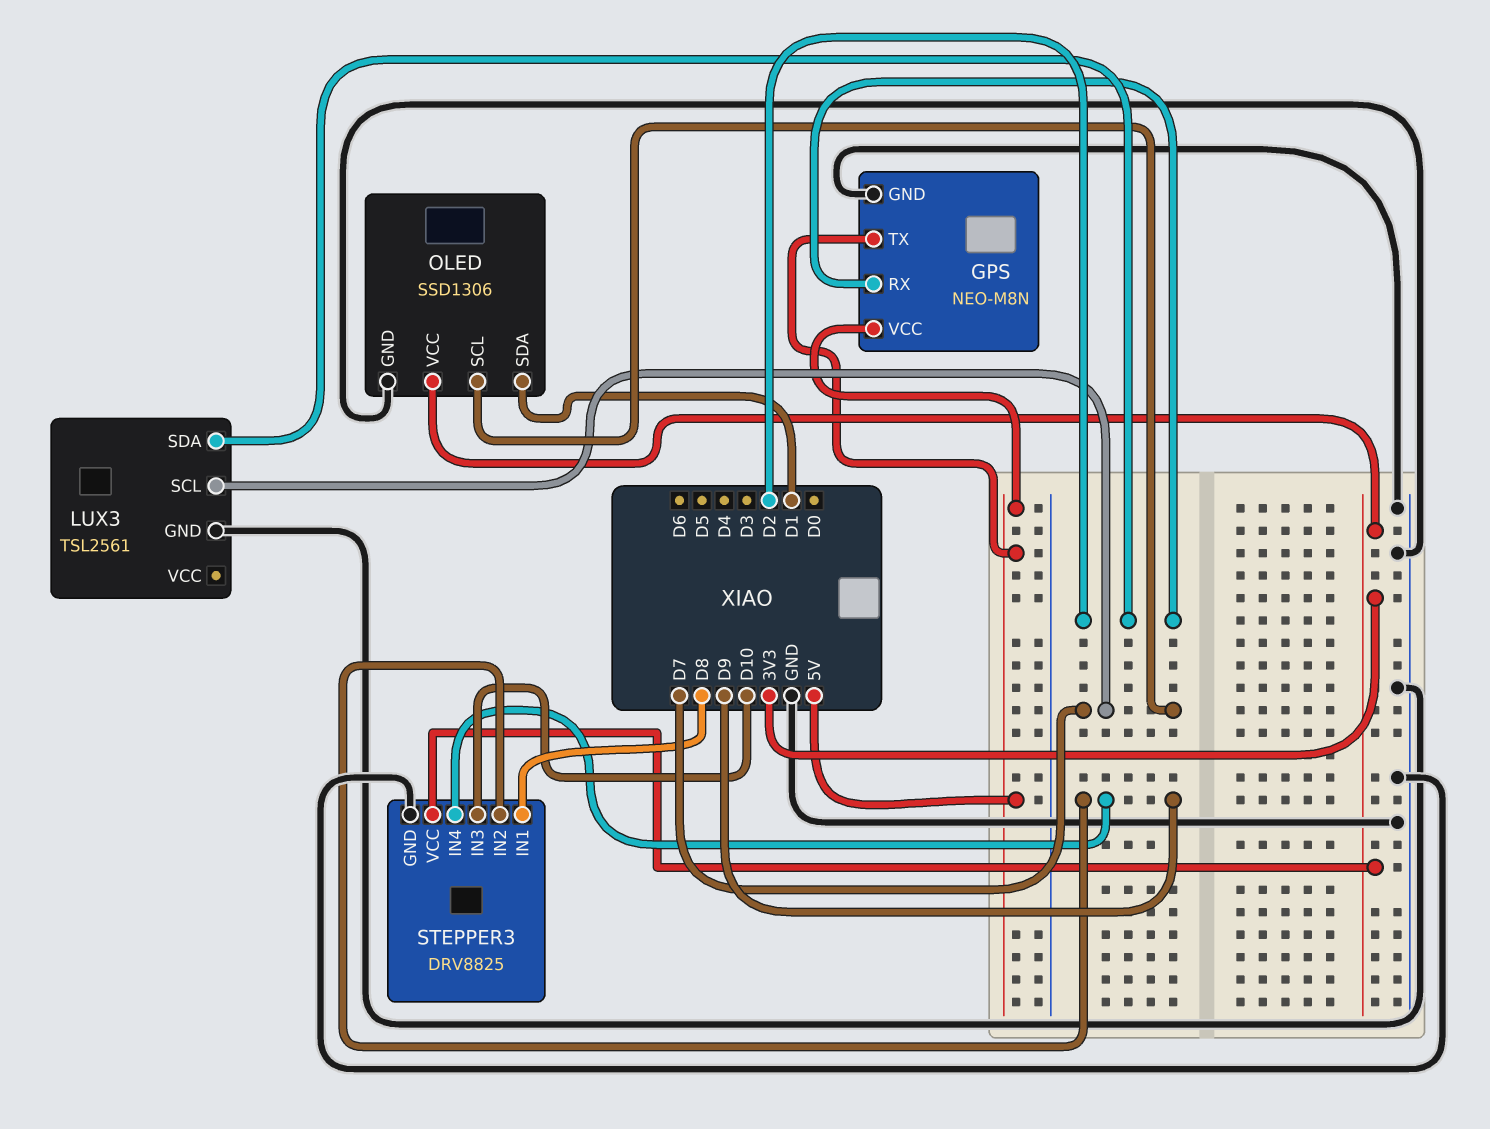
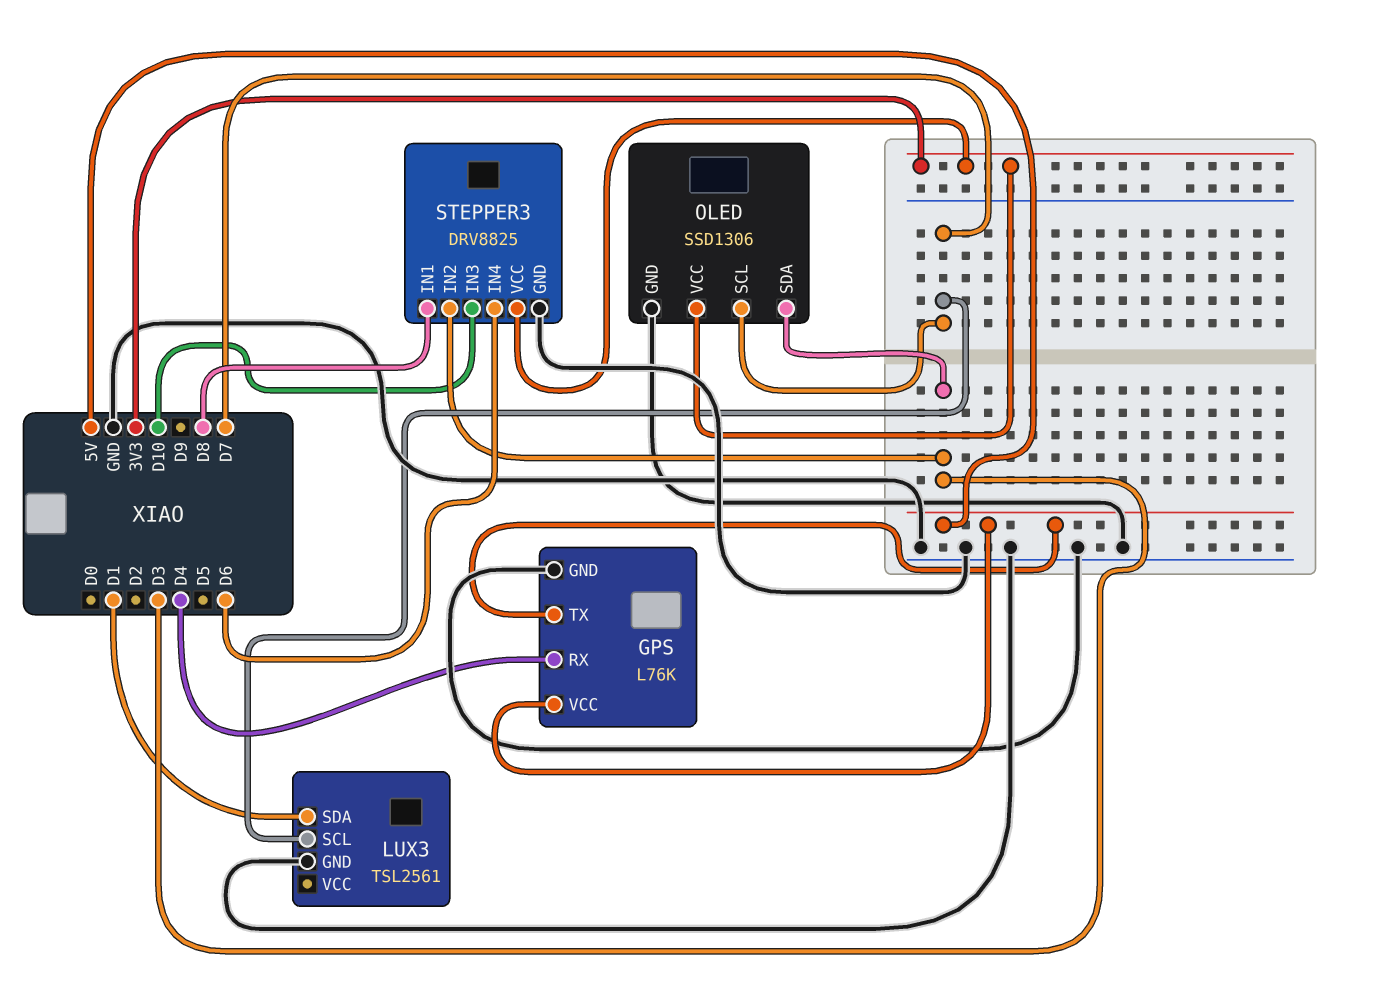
GPS: NEO-M8N -> L76K
GPS pin RX: D2 -> D4
LUX3 pin SDA: D2 -> D1
OLED pin SDA: D1 -> D3
STEPPER3 pin IN2: D9 -> D3
STEPPER3 pin IN4: D9 -> D6

